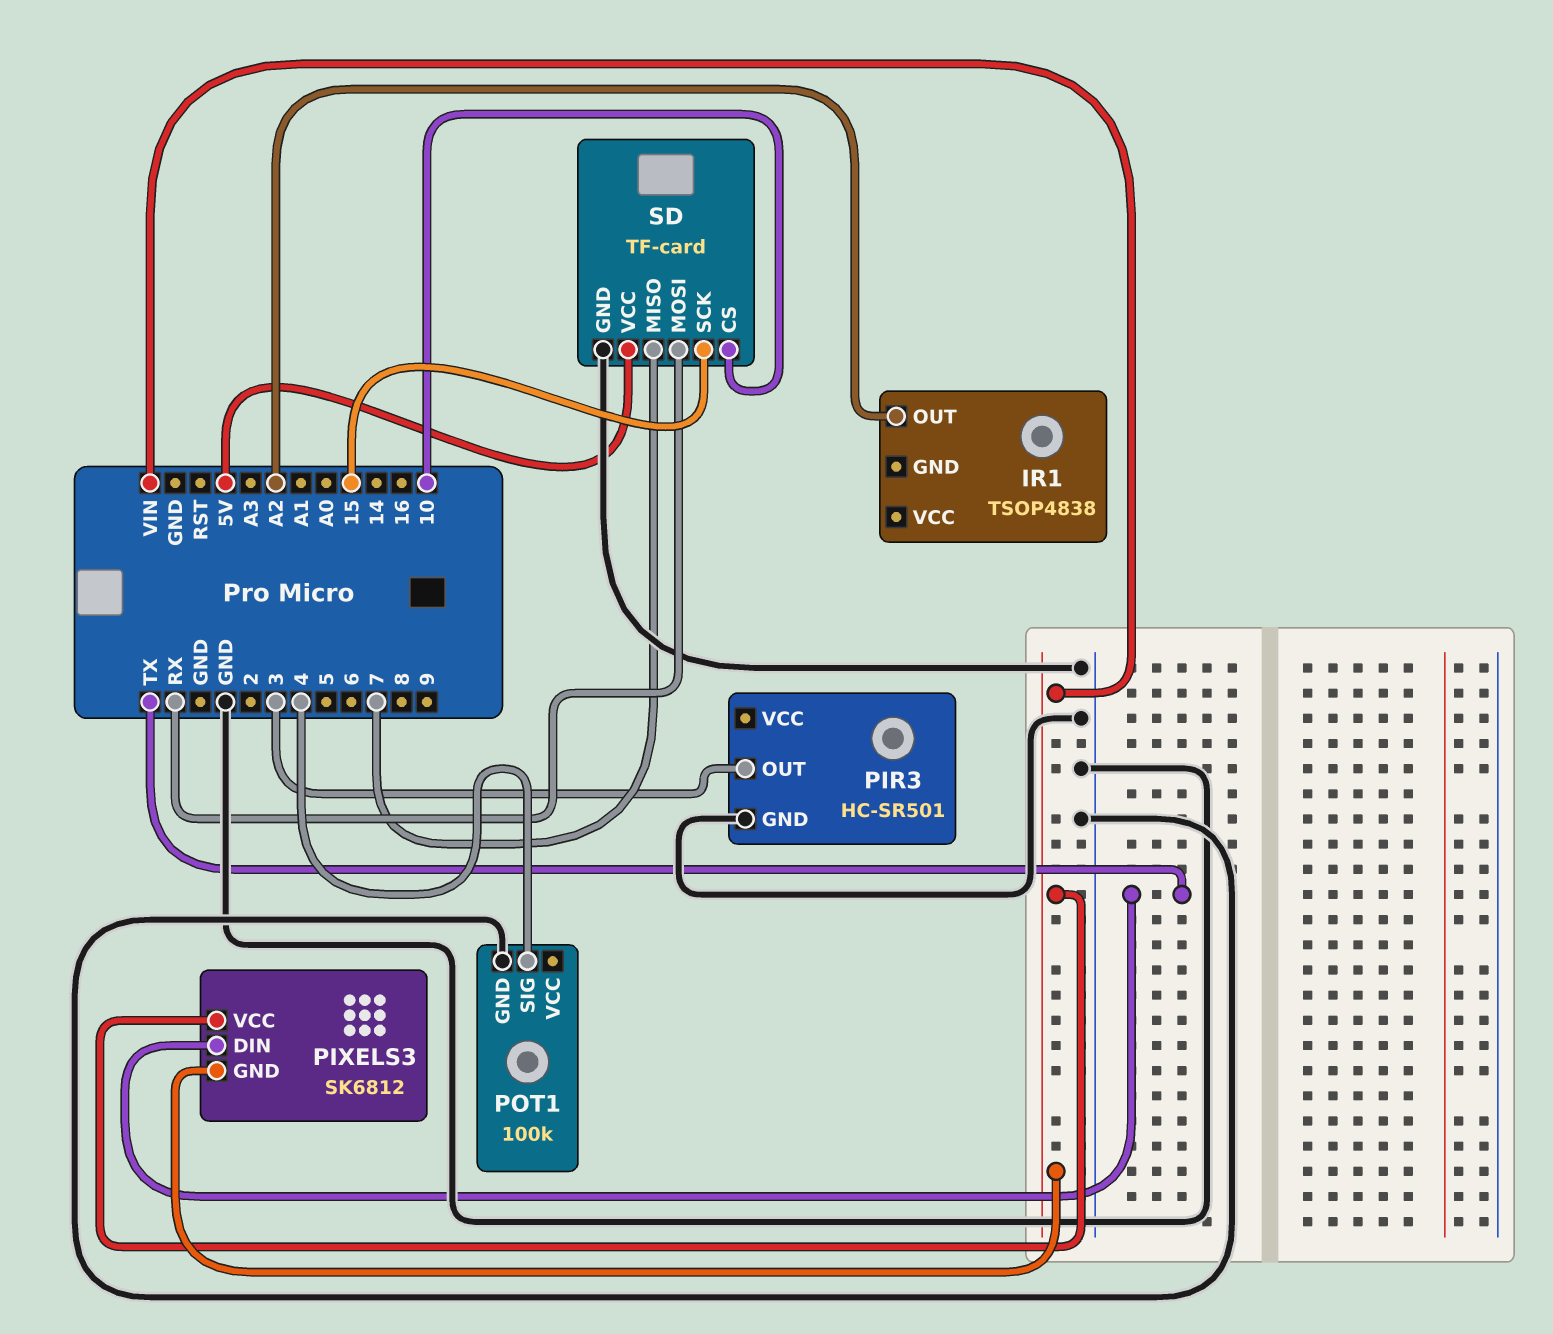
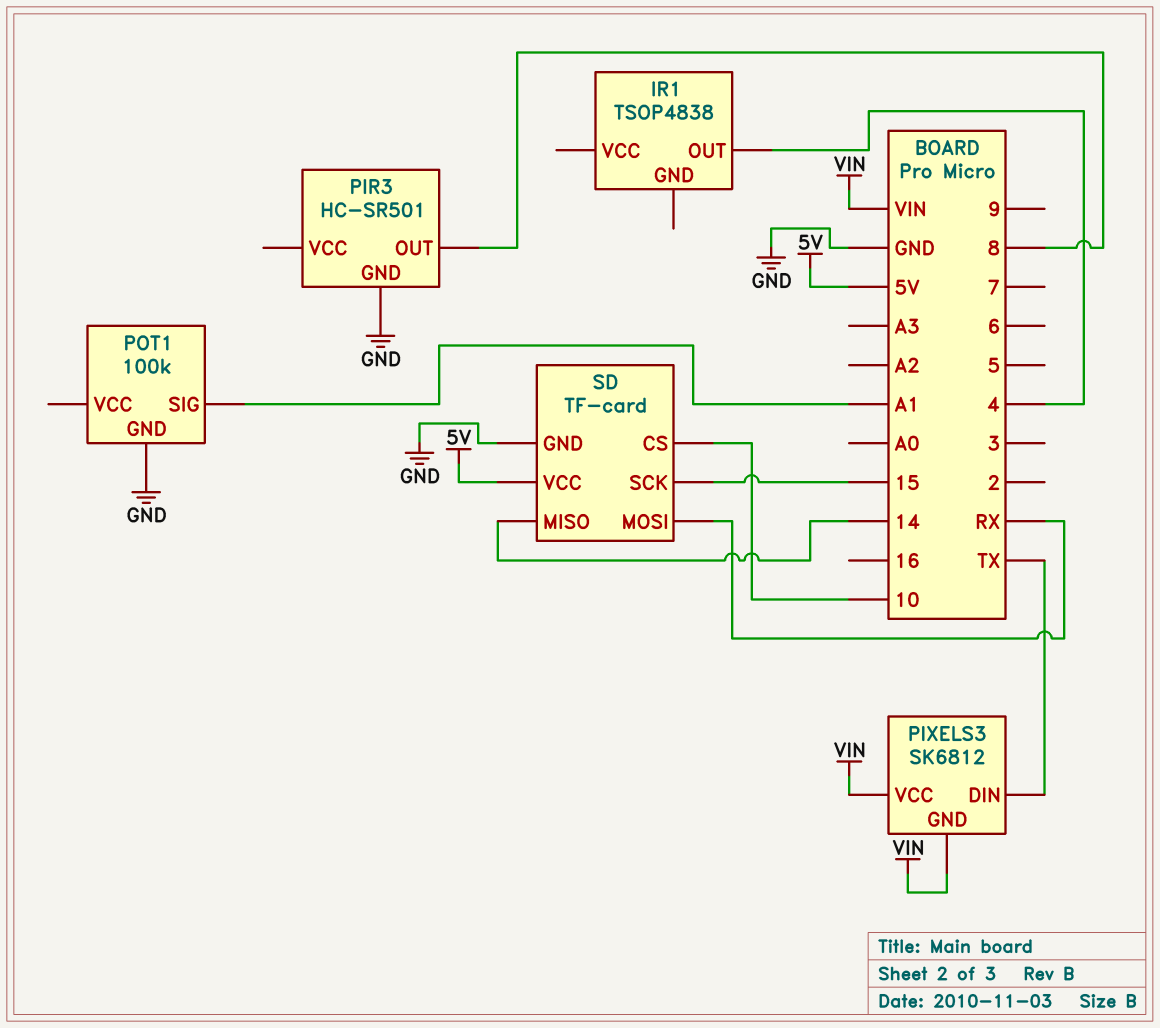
IR1 pin OUT: A2 -> 4
PIR3 pin OUT: 3 -> 8
POT1 pin SIG: 4 -> A1
SD pin MISO: 7 -> 14

